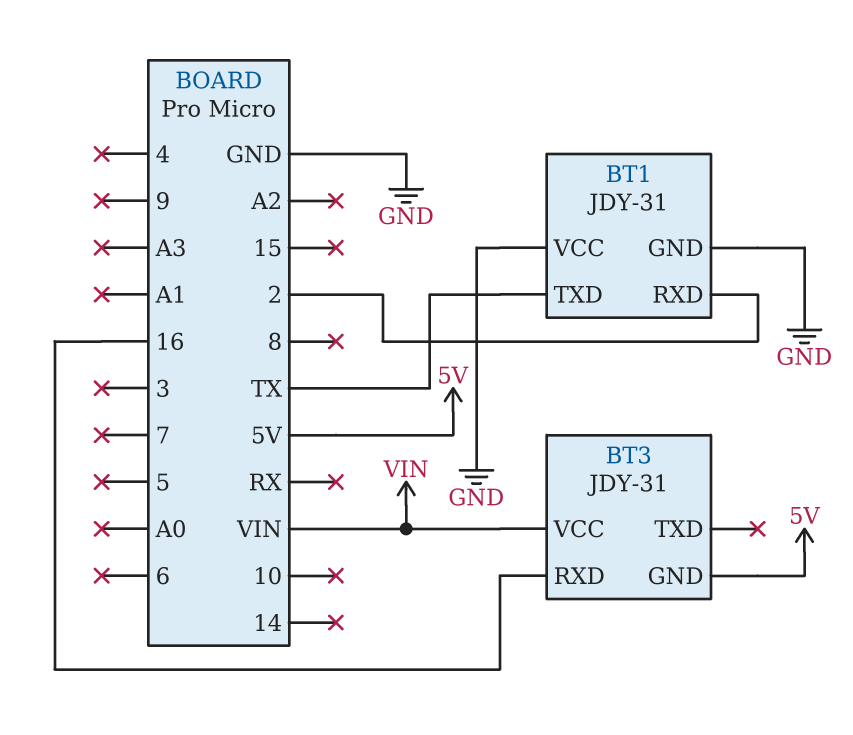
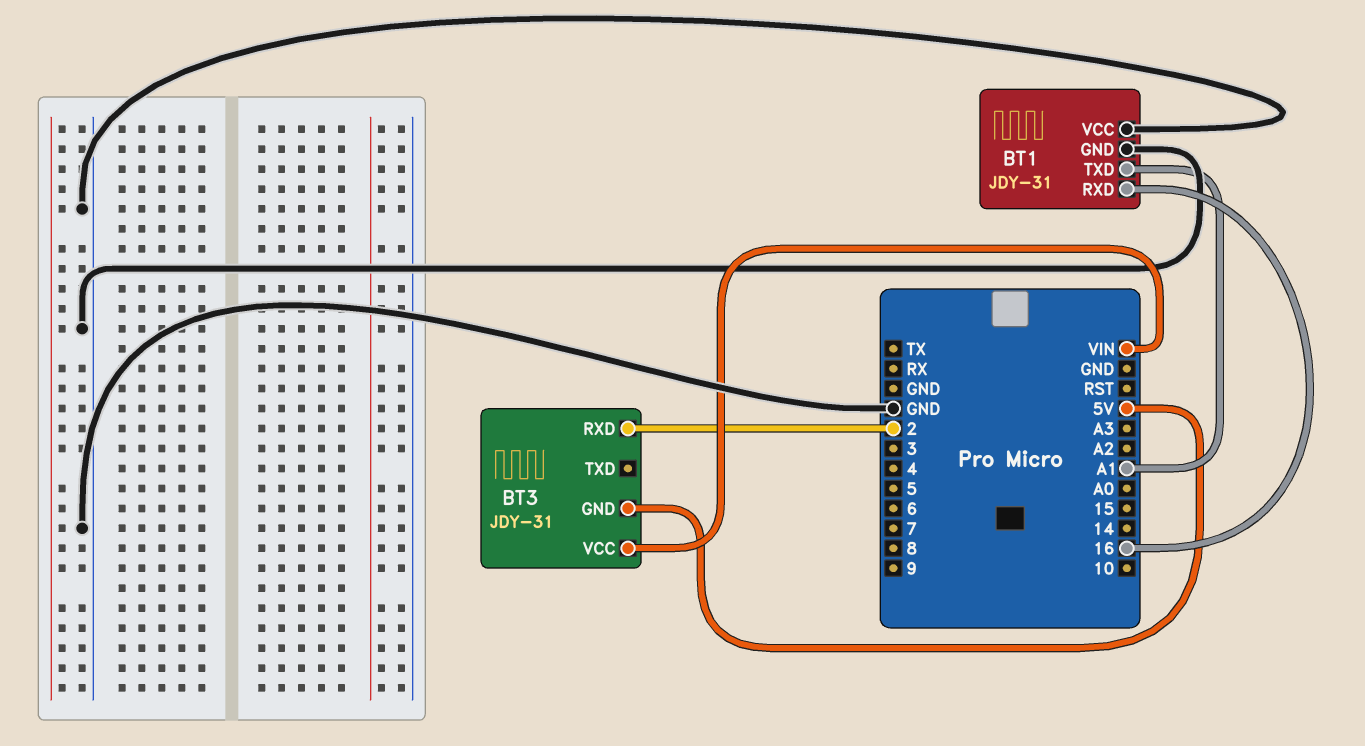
BT1 pin RXD: 2 -> 16
BT1 pin TXD: TX -> A1
BT3 pin RXD: 16 -> 2

